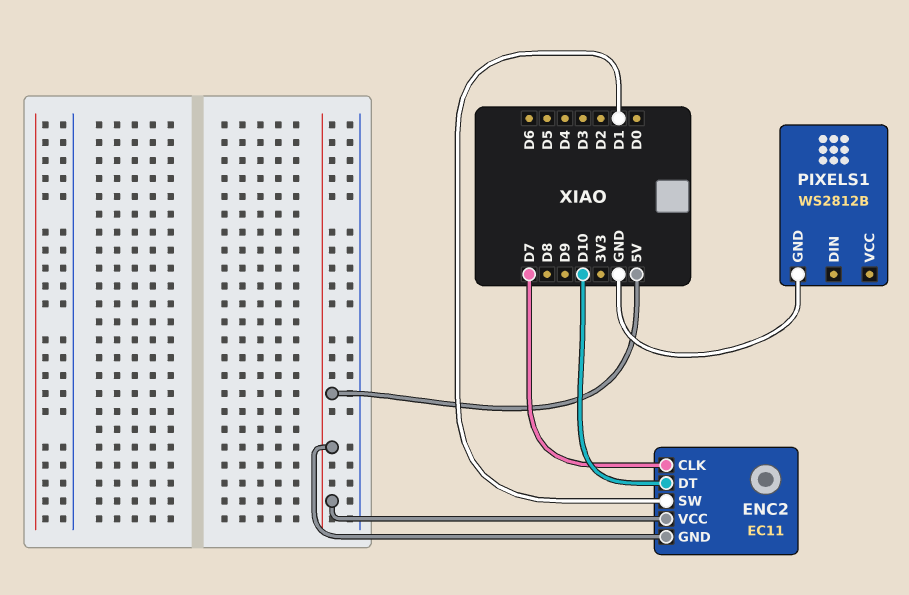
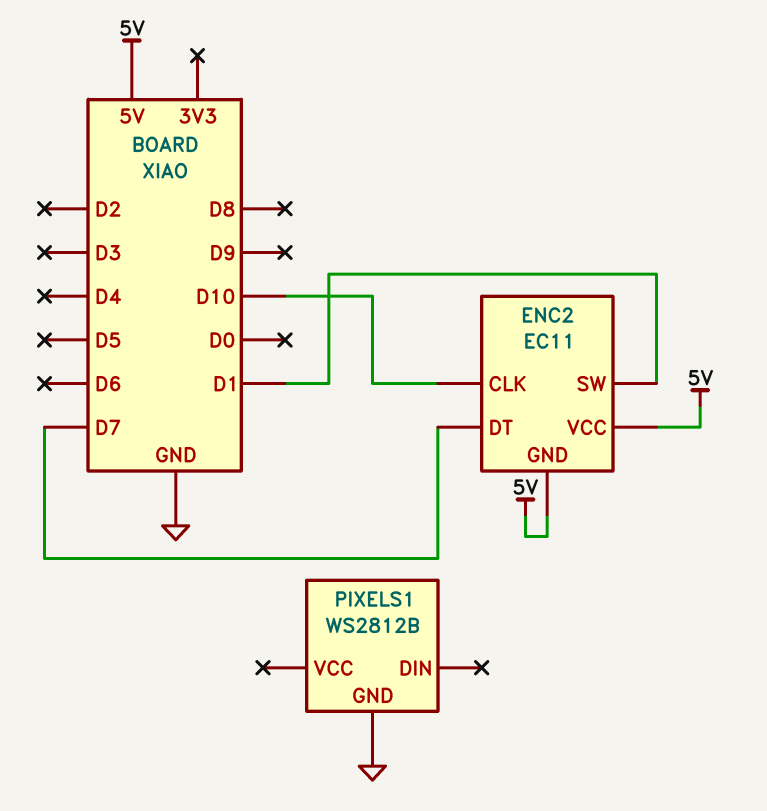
ENC2 pin CLK: D7 -> D10
ENC2 pin DT: D10 -> D7

